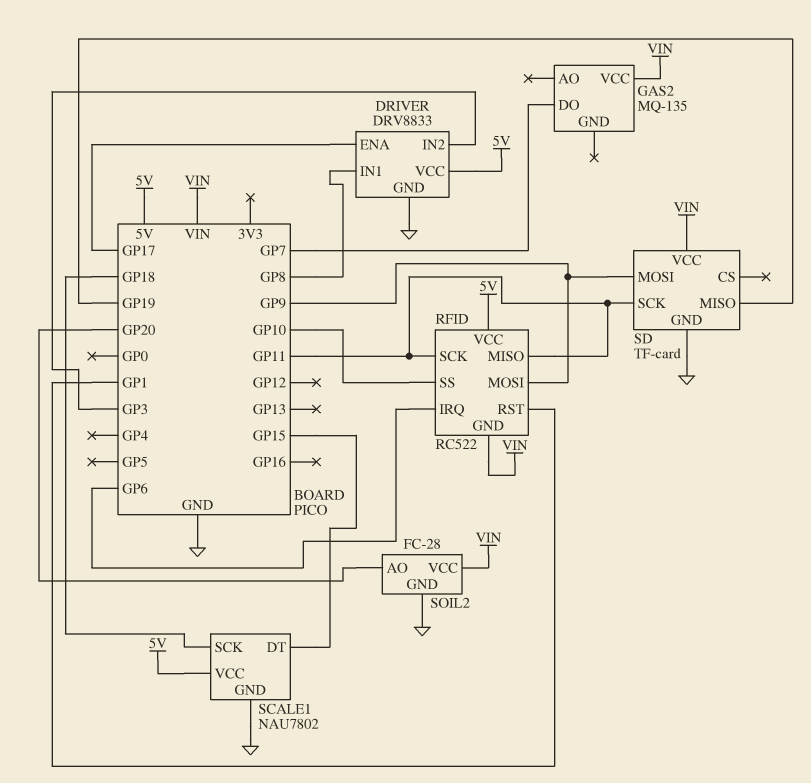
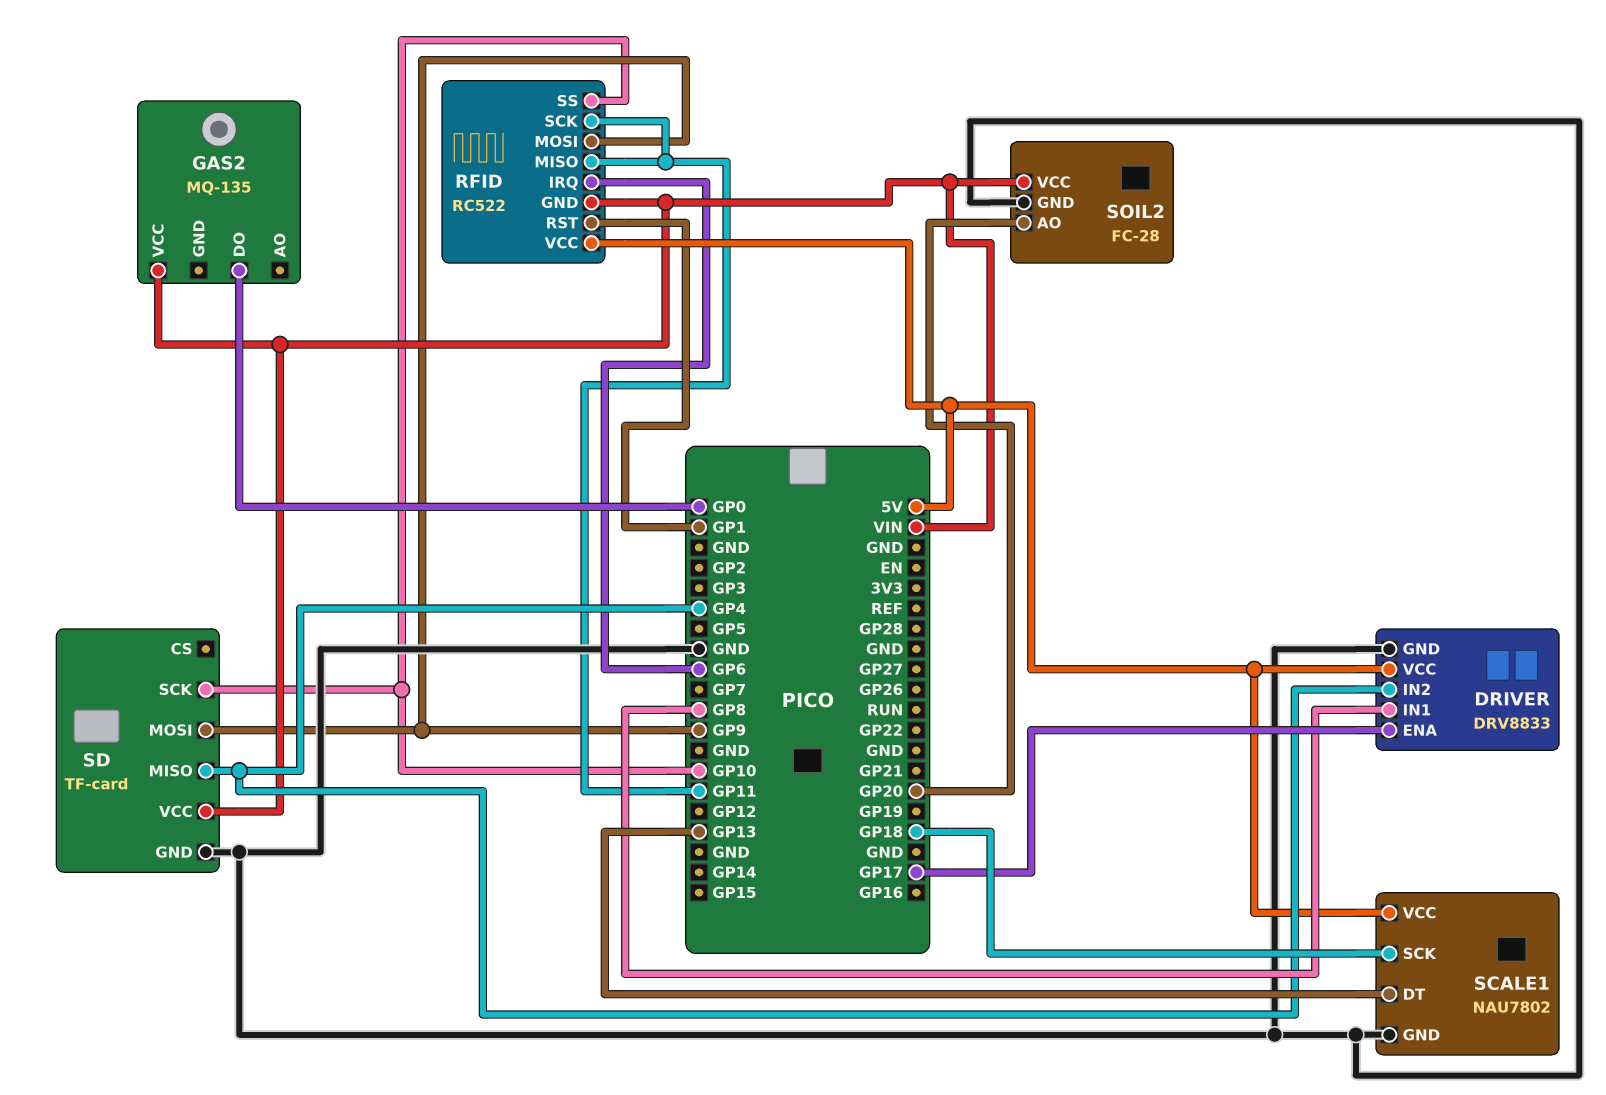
DRIVER pin IN2: GP3 -> GP4
GAS2 pin DO: GP7 -> GP0
SCALE1 pin DT: GP15 -> GP13
SD pin MISO: GP19 -> GP4
SD pin SCK: GP11 -> GP10

